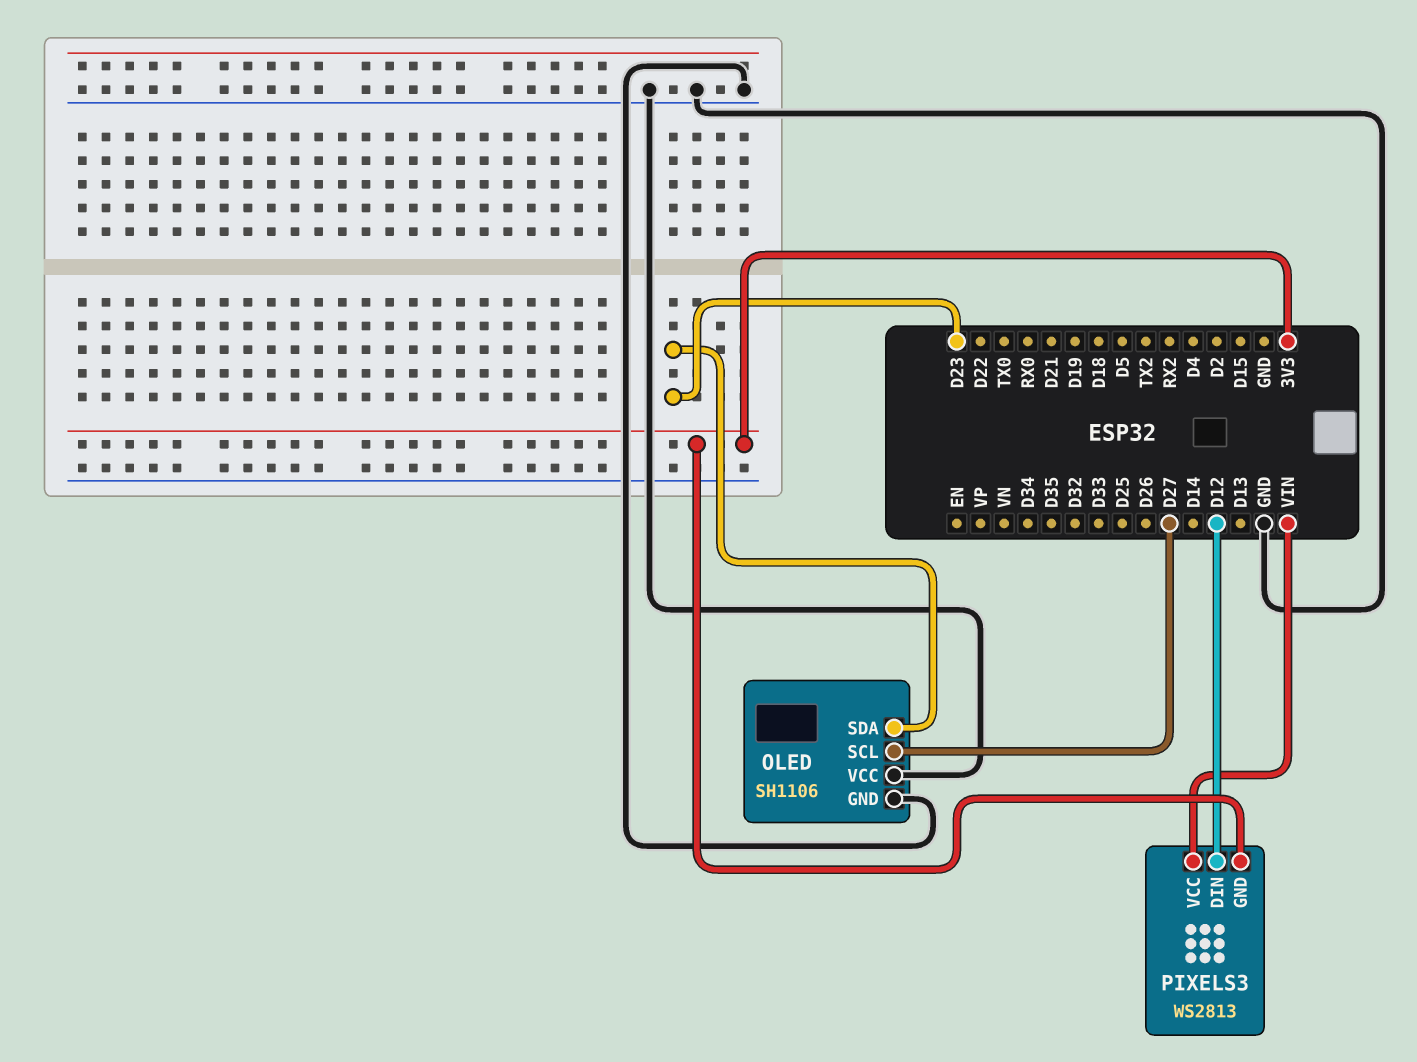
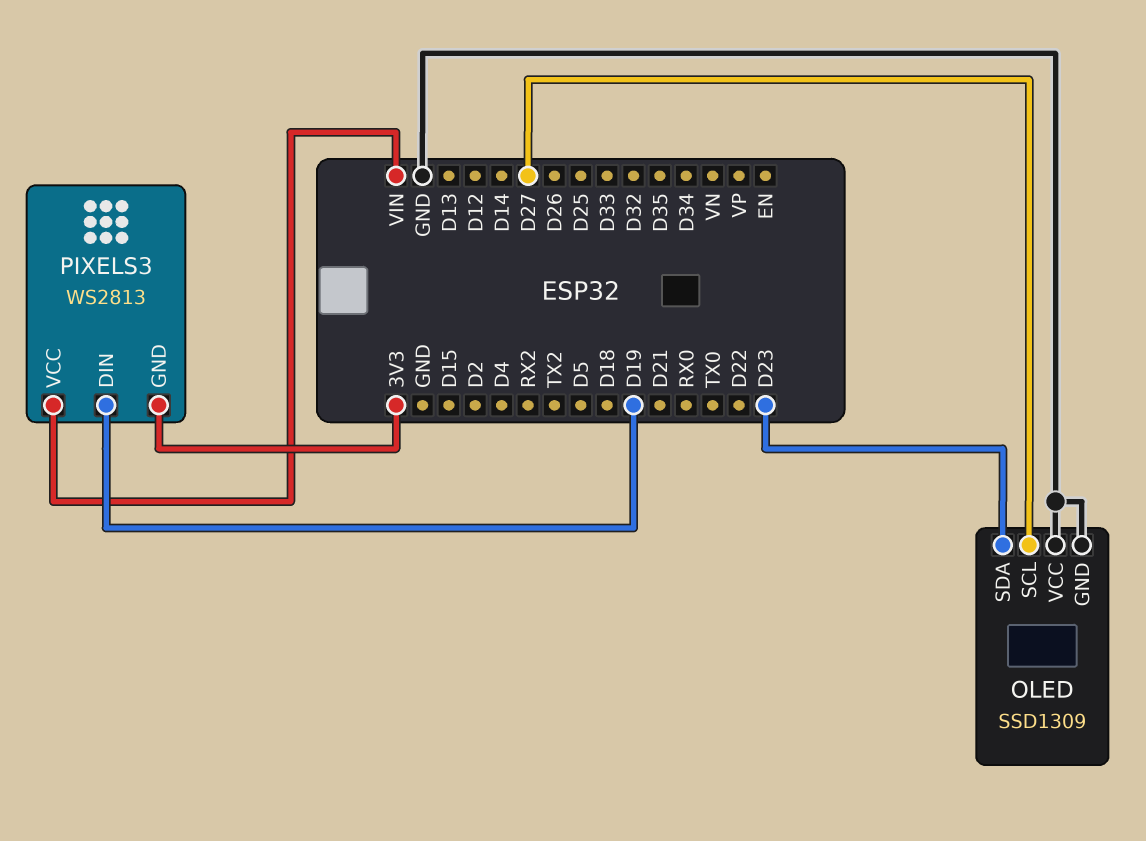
OLED: SH1106 -> SSD1309
PIXELS3 pin DIN: D12 -> D19

